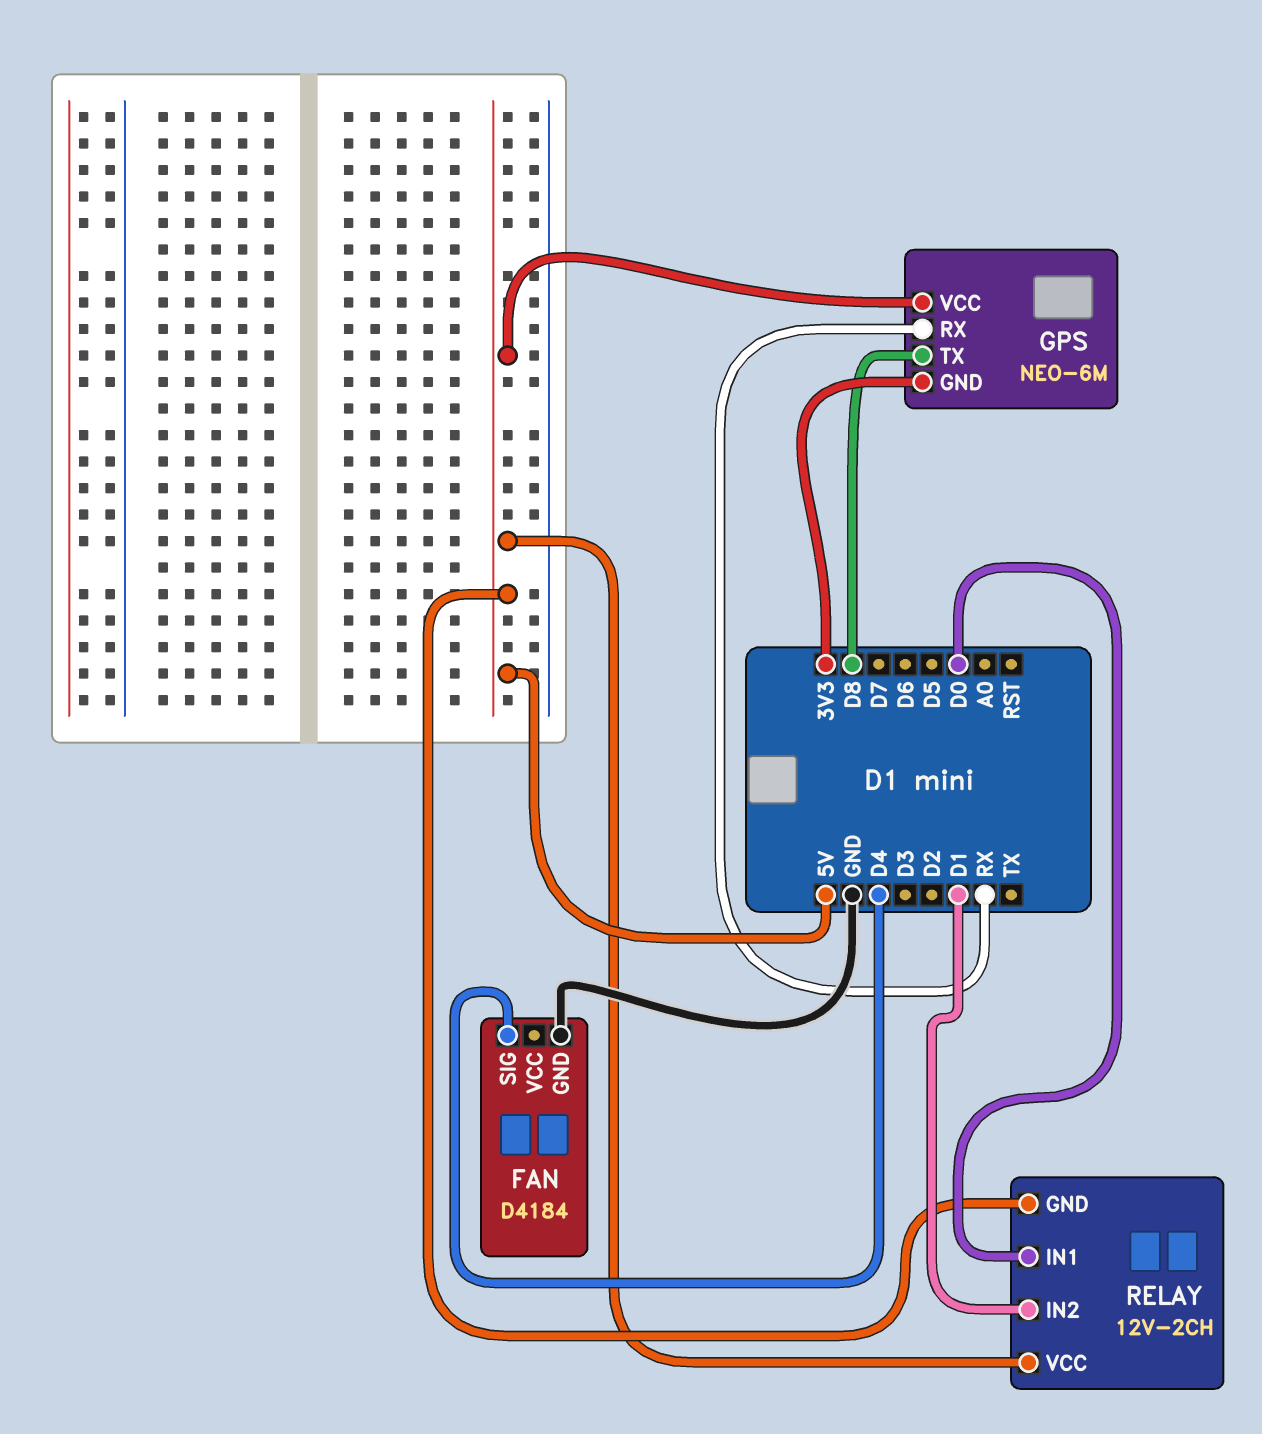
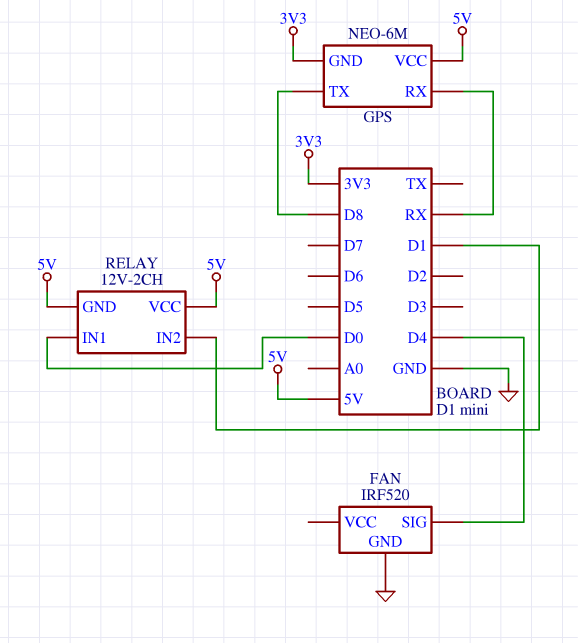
FAN: D4184 -> IRF520

